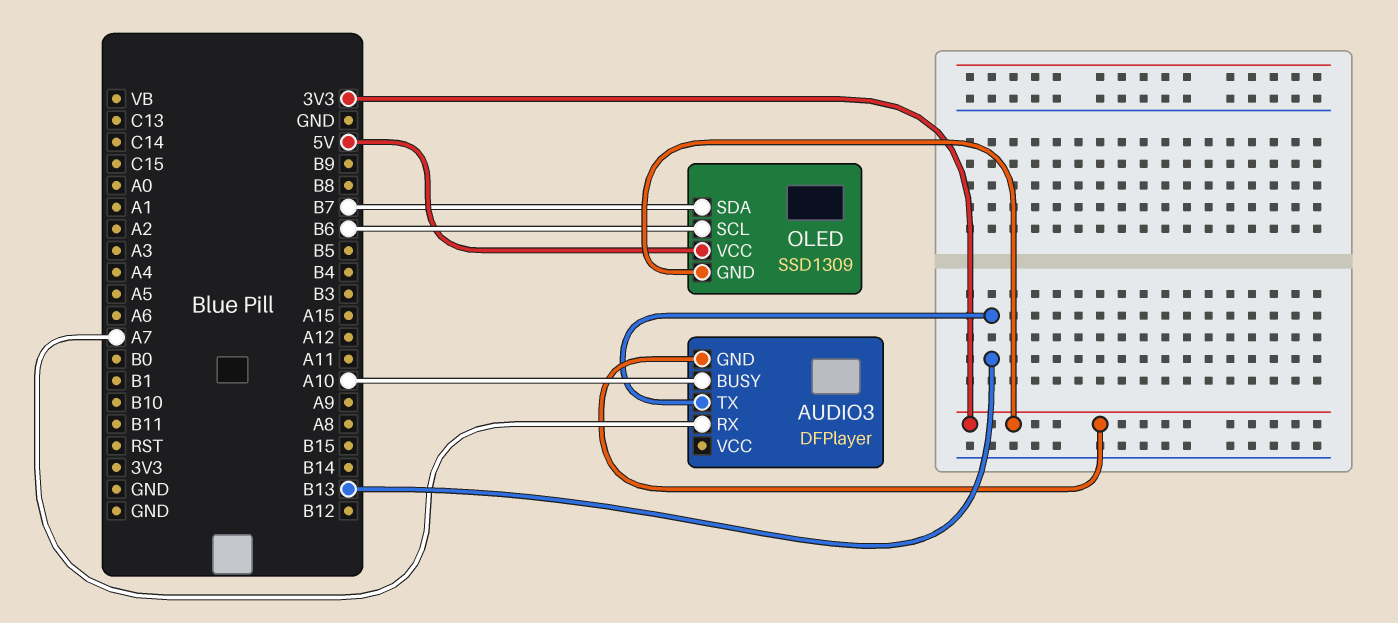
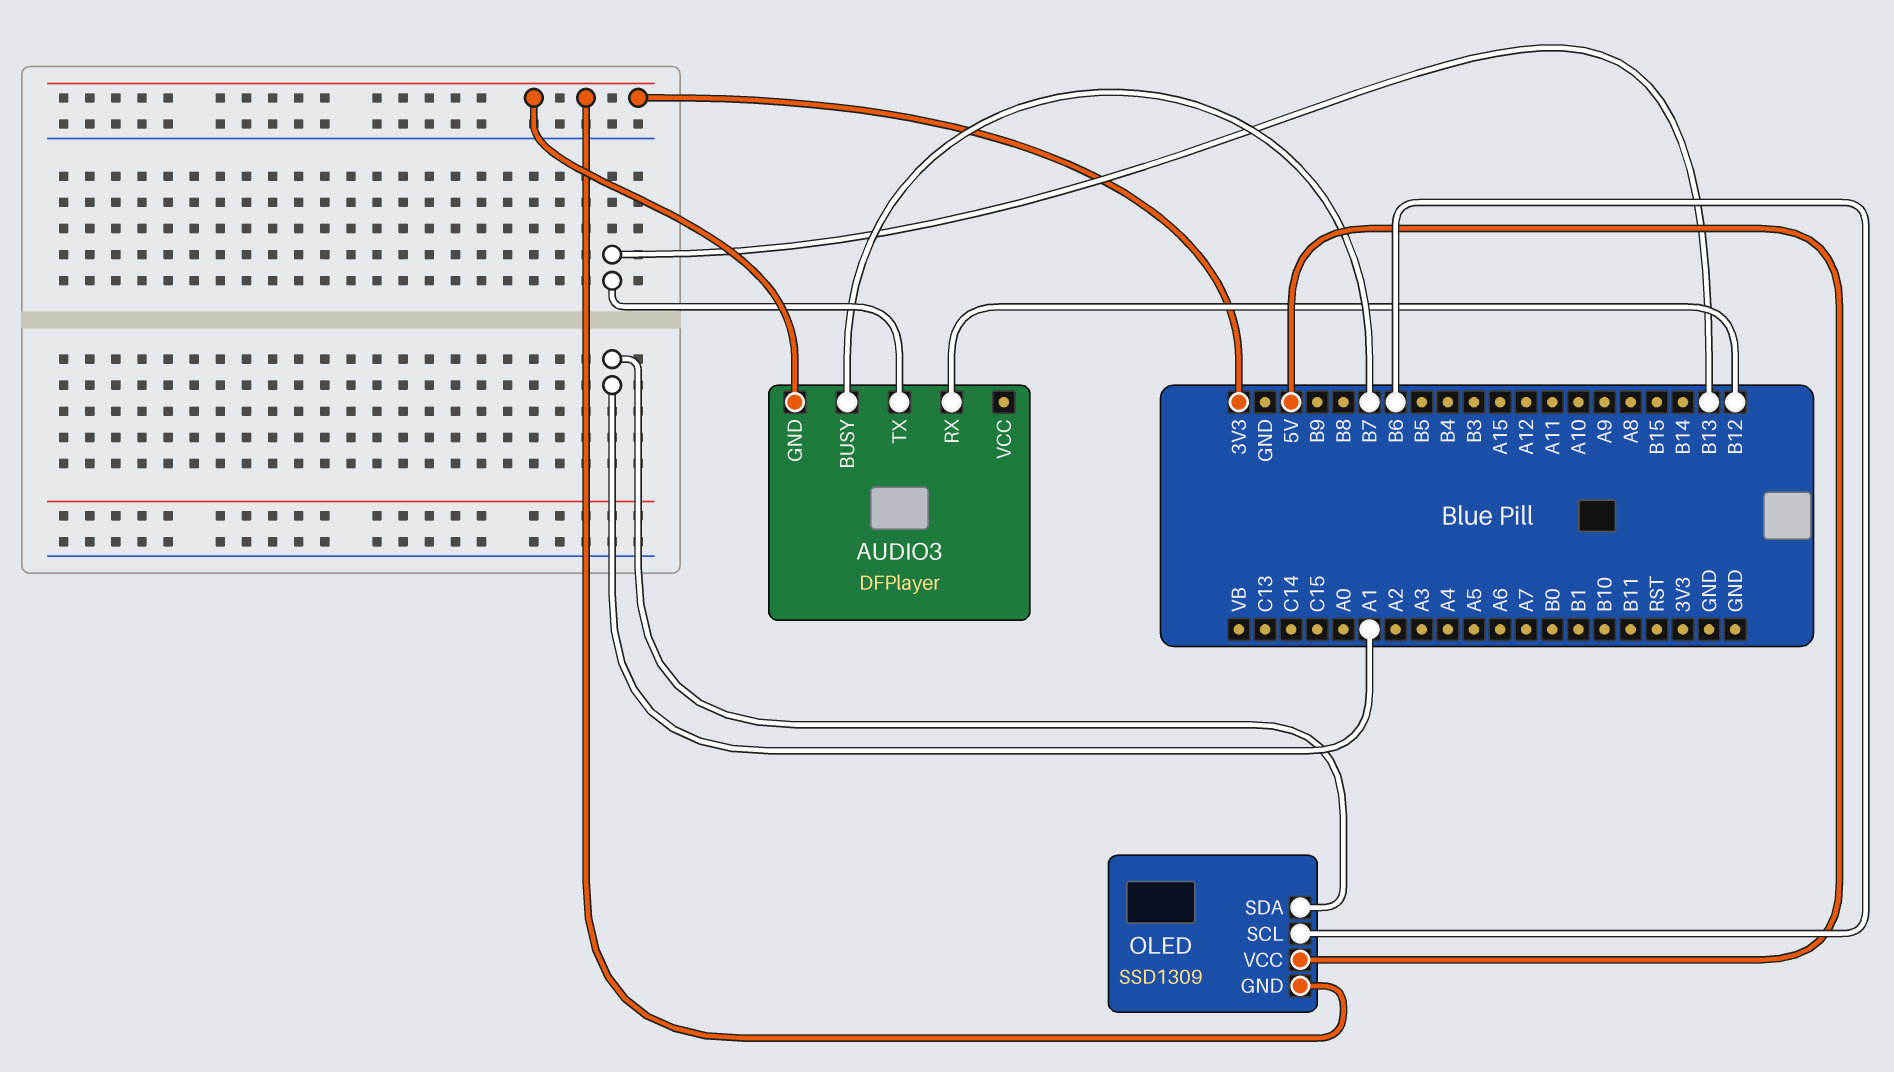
AUDIO3 pin BUSY: A10 -> B7
AUDIO3 pin RX: A7 -> B12
OLED pin SDA: B7 -> A1

